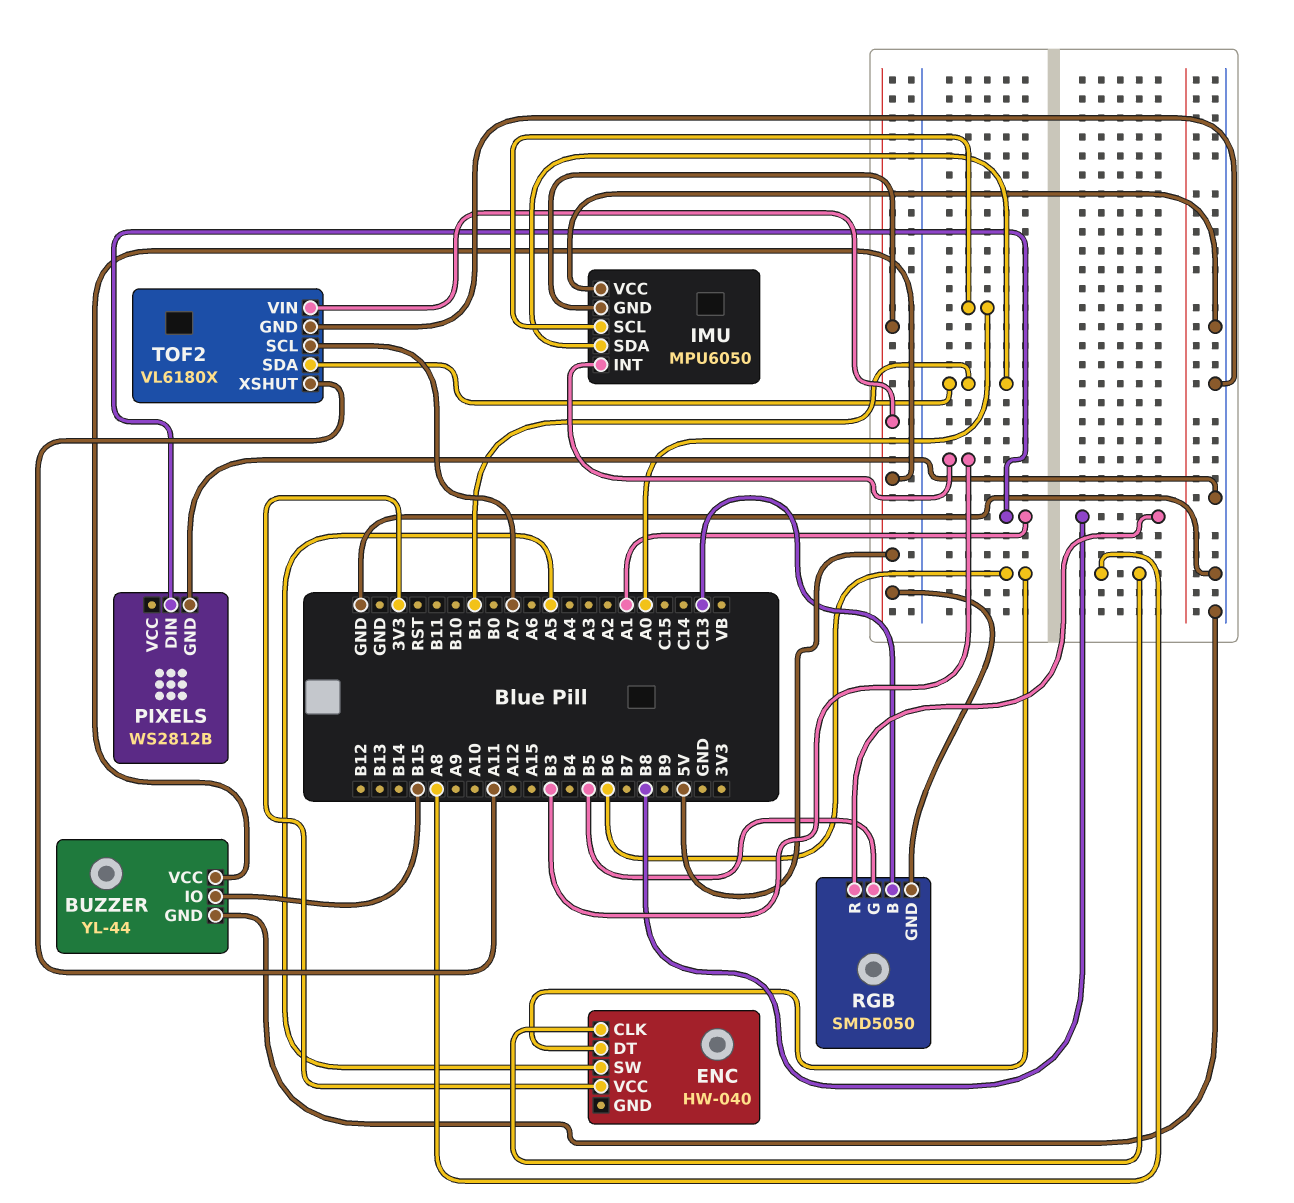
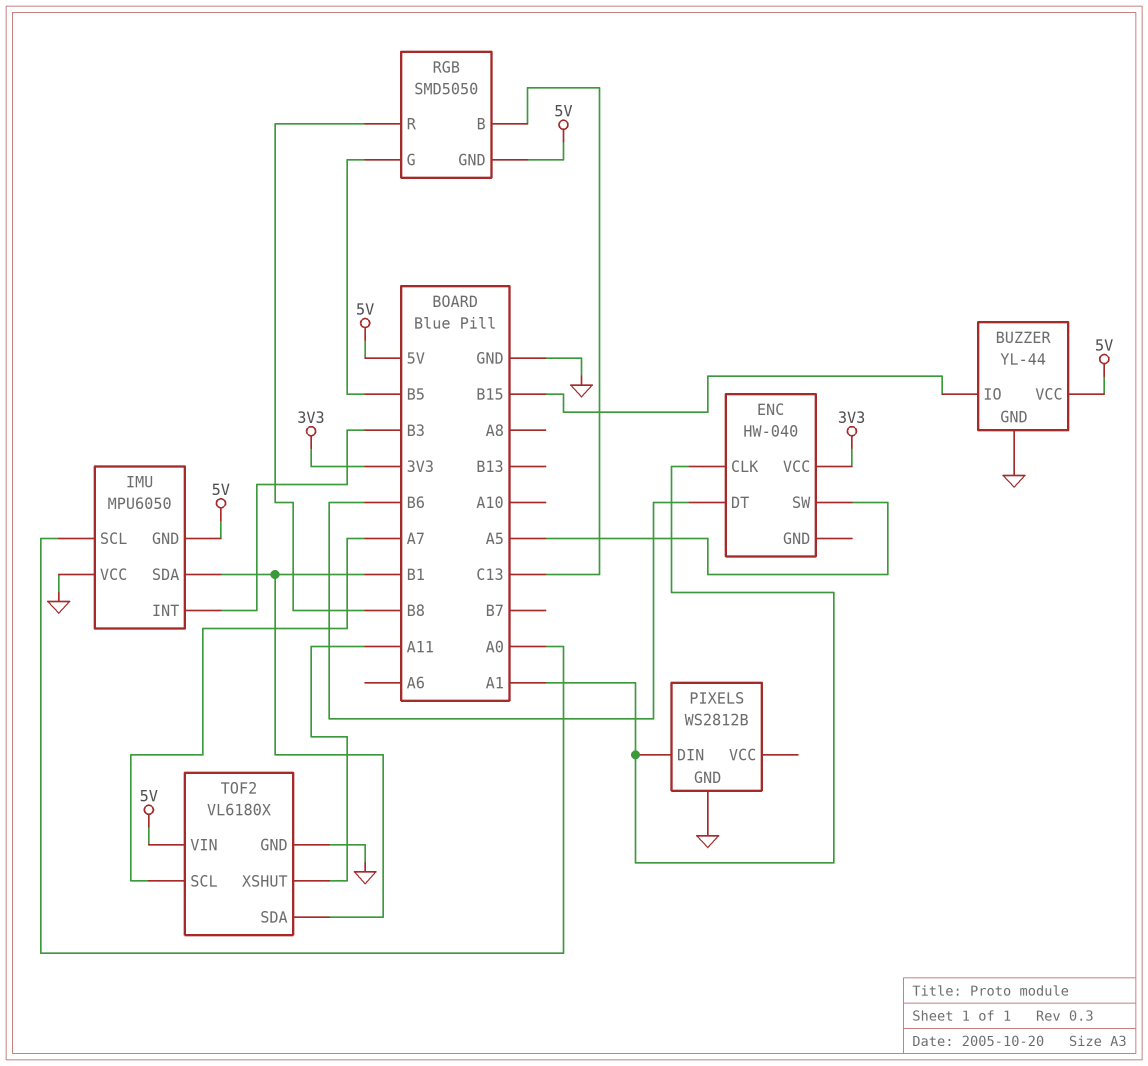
ENC pin CLK: A8 -> A1

